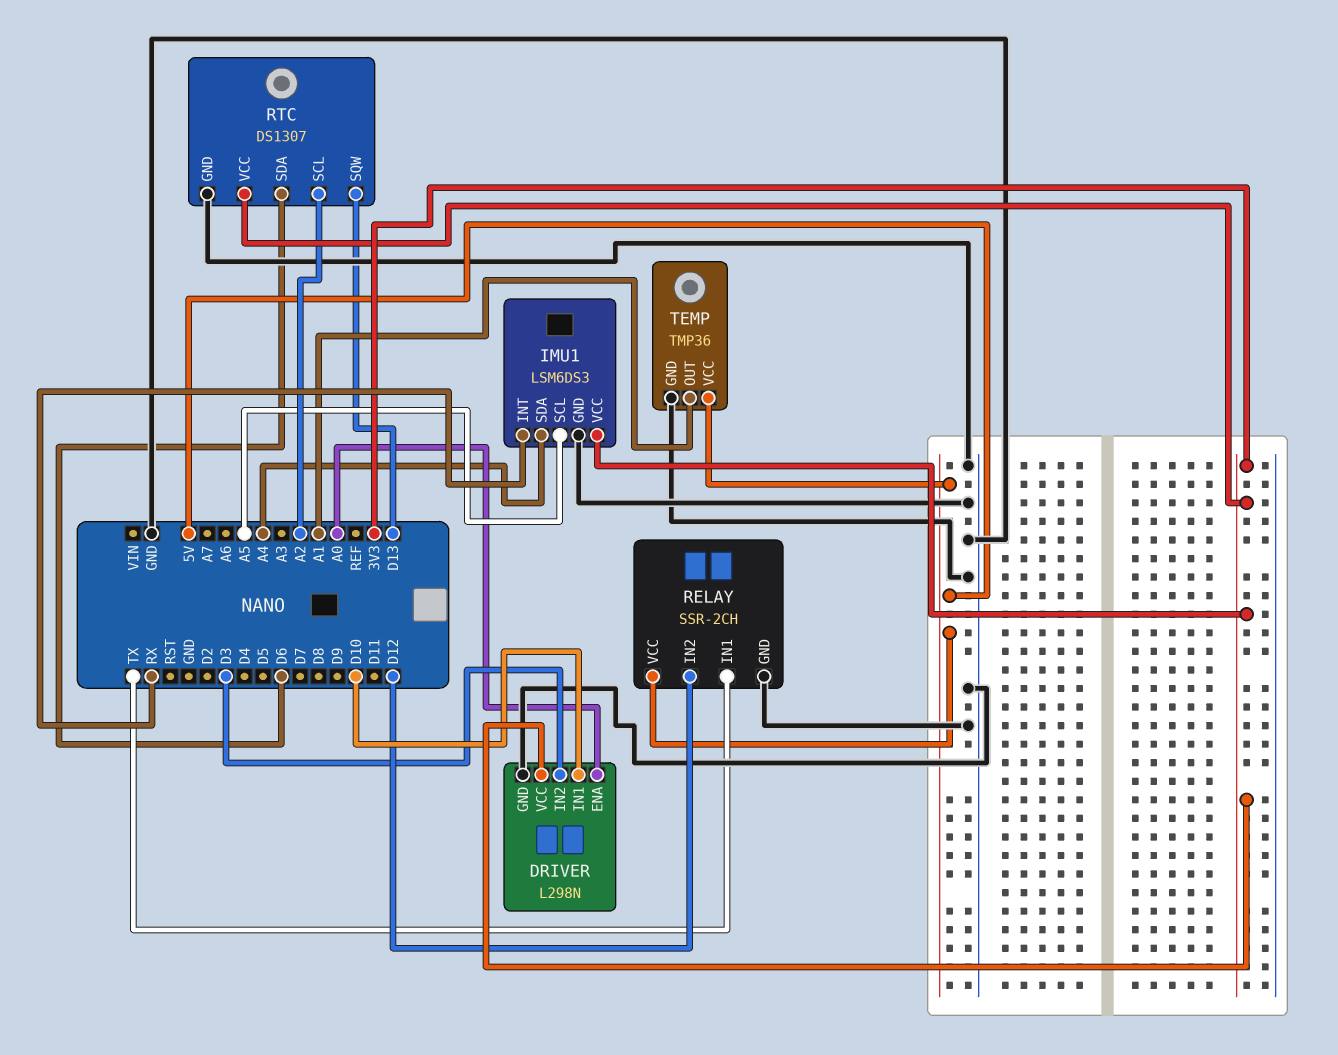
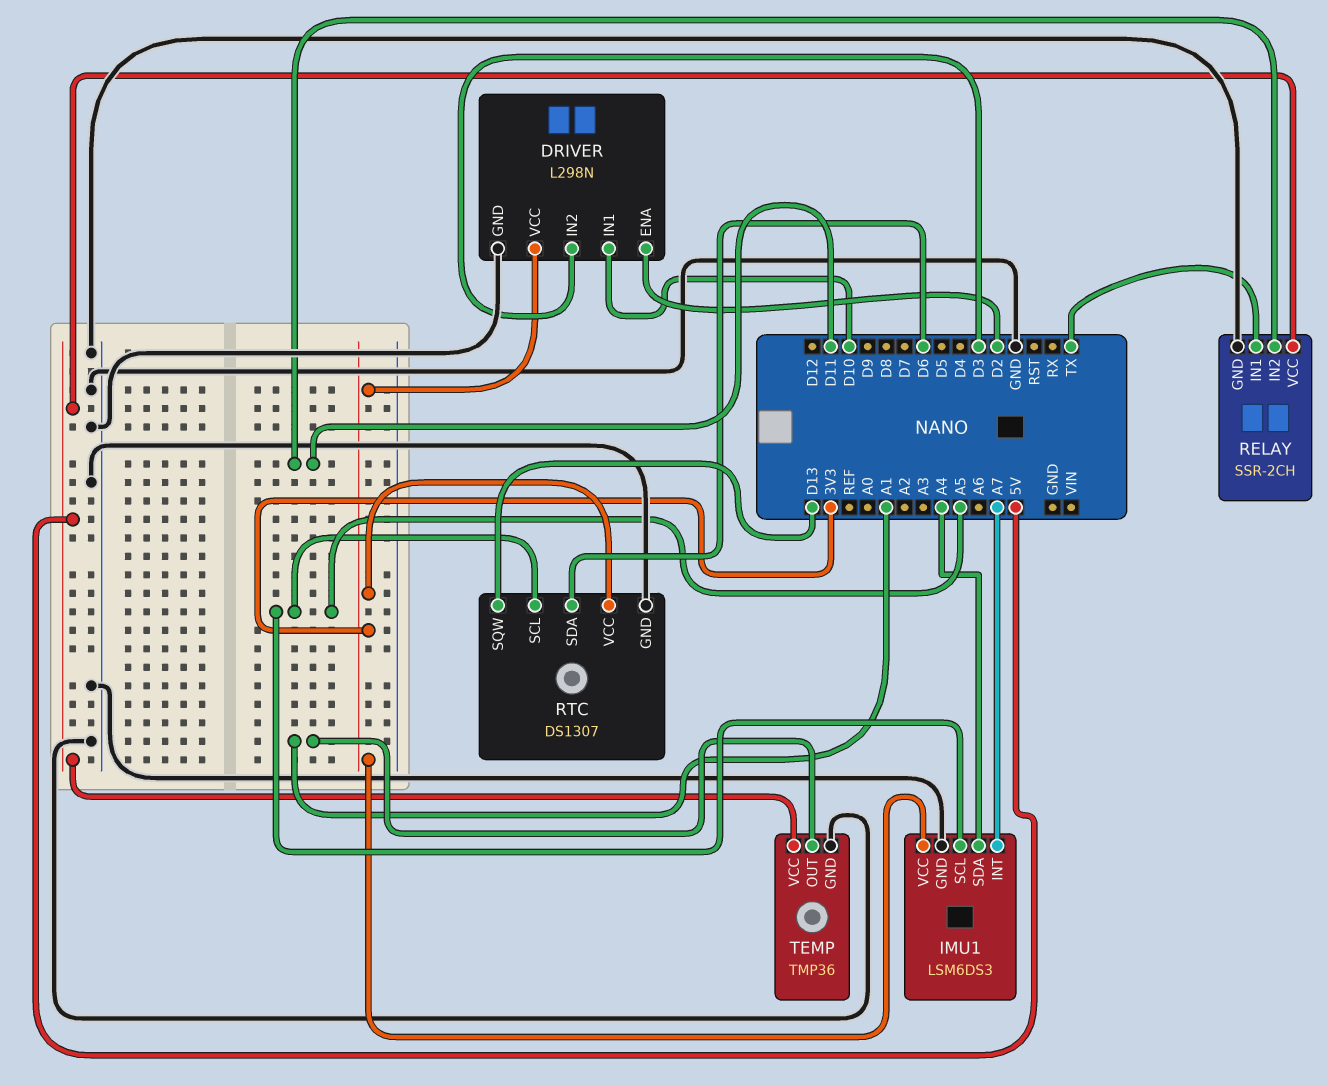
DRIVER pin ENA: A0 -> D2
IMU1 pin INT: RX -> A7
RELAY pin IN2: D12 -> D11
RTC pin SCL: A2 -> A5

